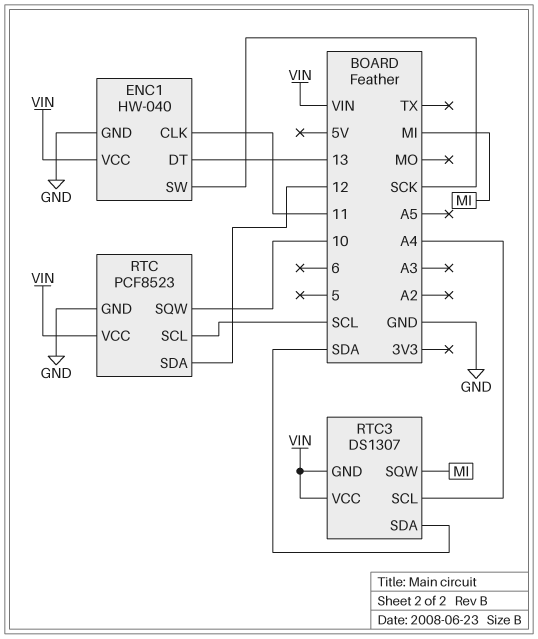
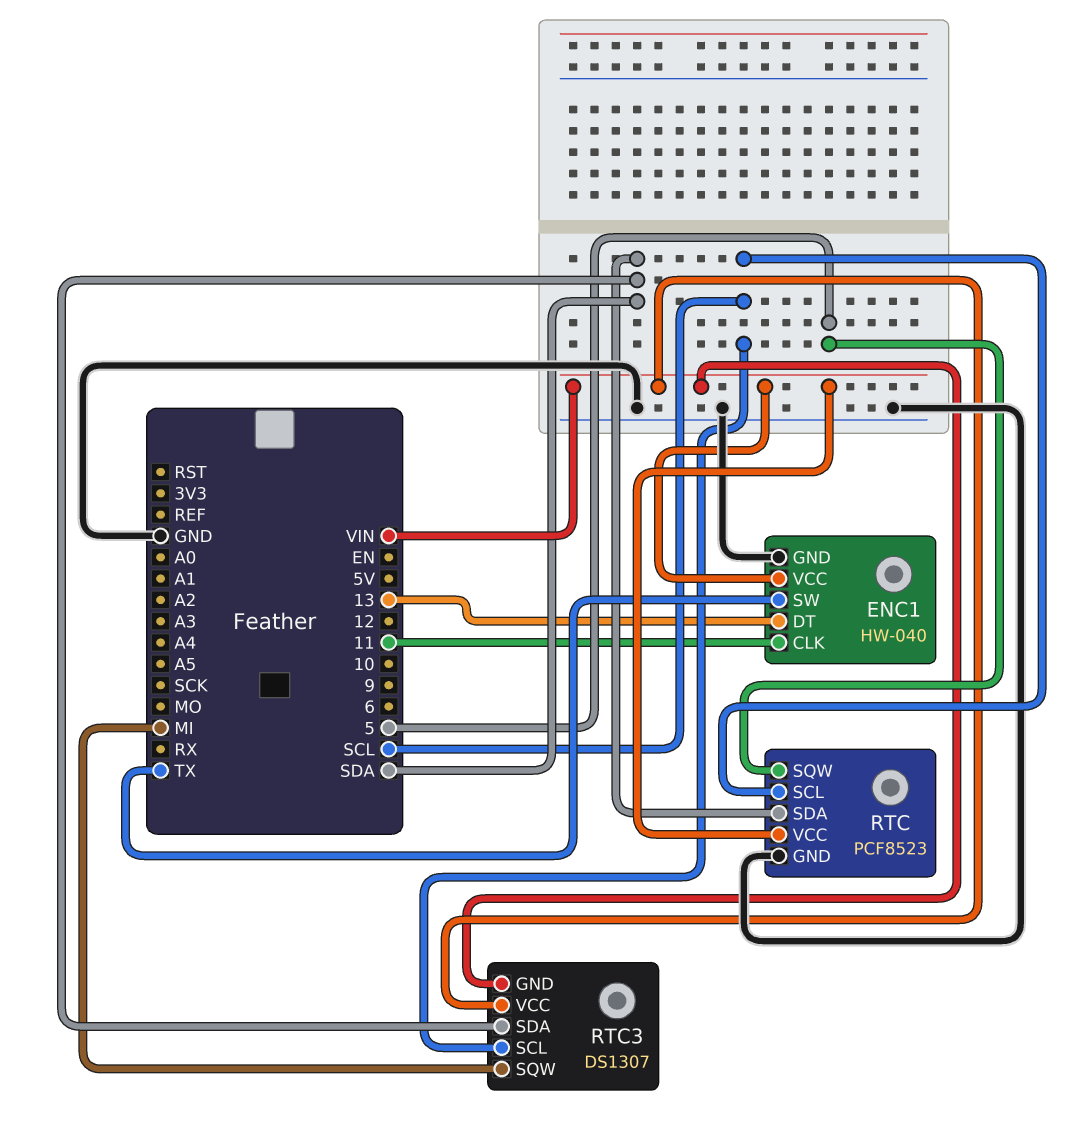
ENC1 pin SW: SCK -> TX
RTC pin SDA: 12 -> SDA
RTC pin SQW: 10 -> 5
RTC3 pin SCL: A4 -> SCL

